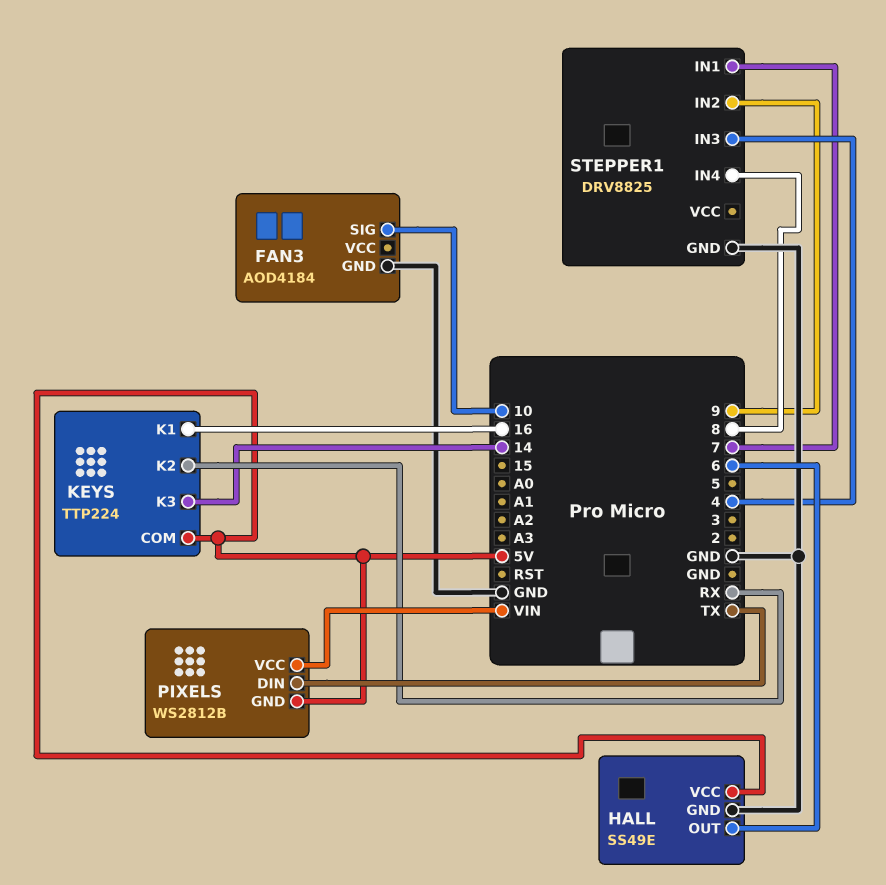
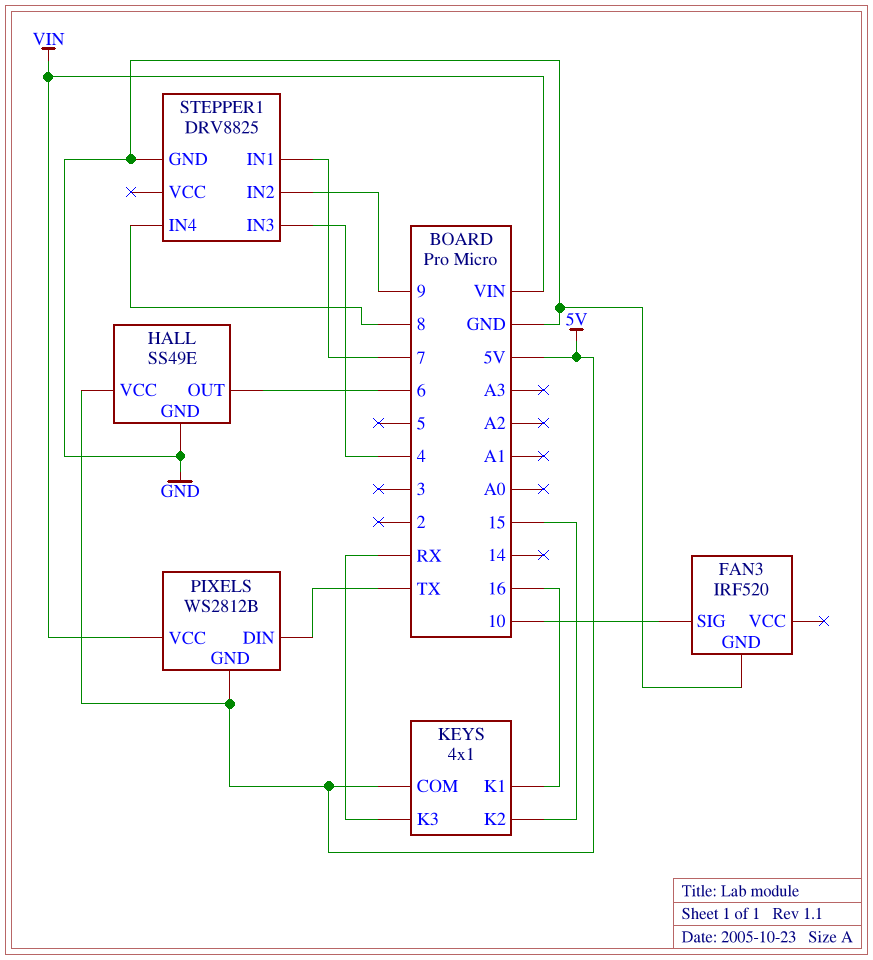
FAN3: AOD4184 -> IRF520
KEYS: TTP224 -> 4x1
KEYS pin K2: RX -> 15
KEYS pin K3: 14 -> RX

